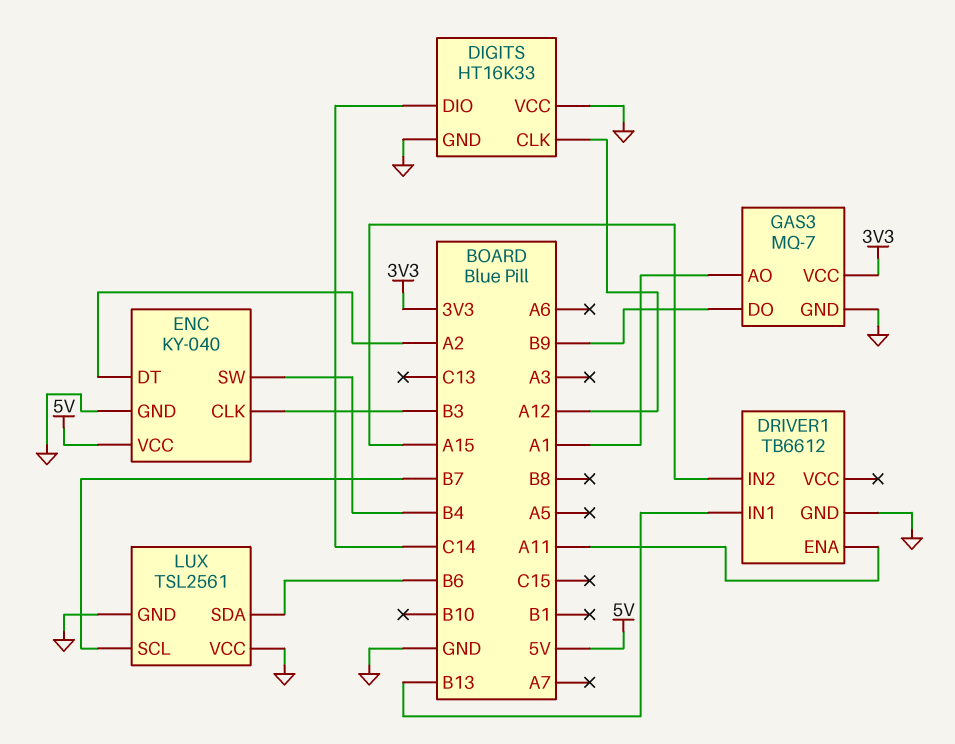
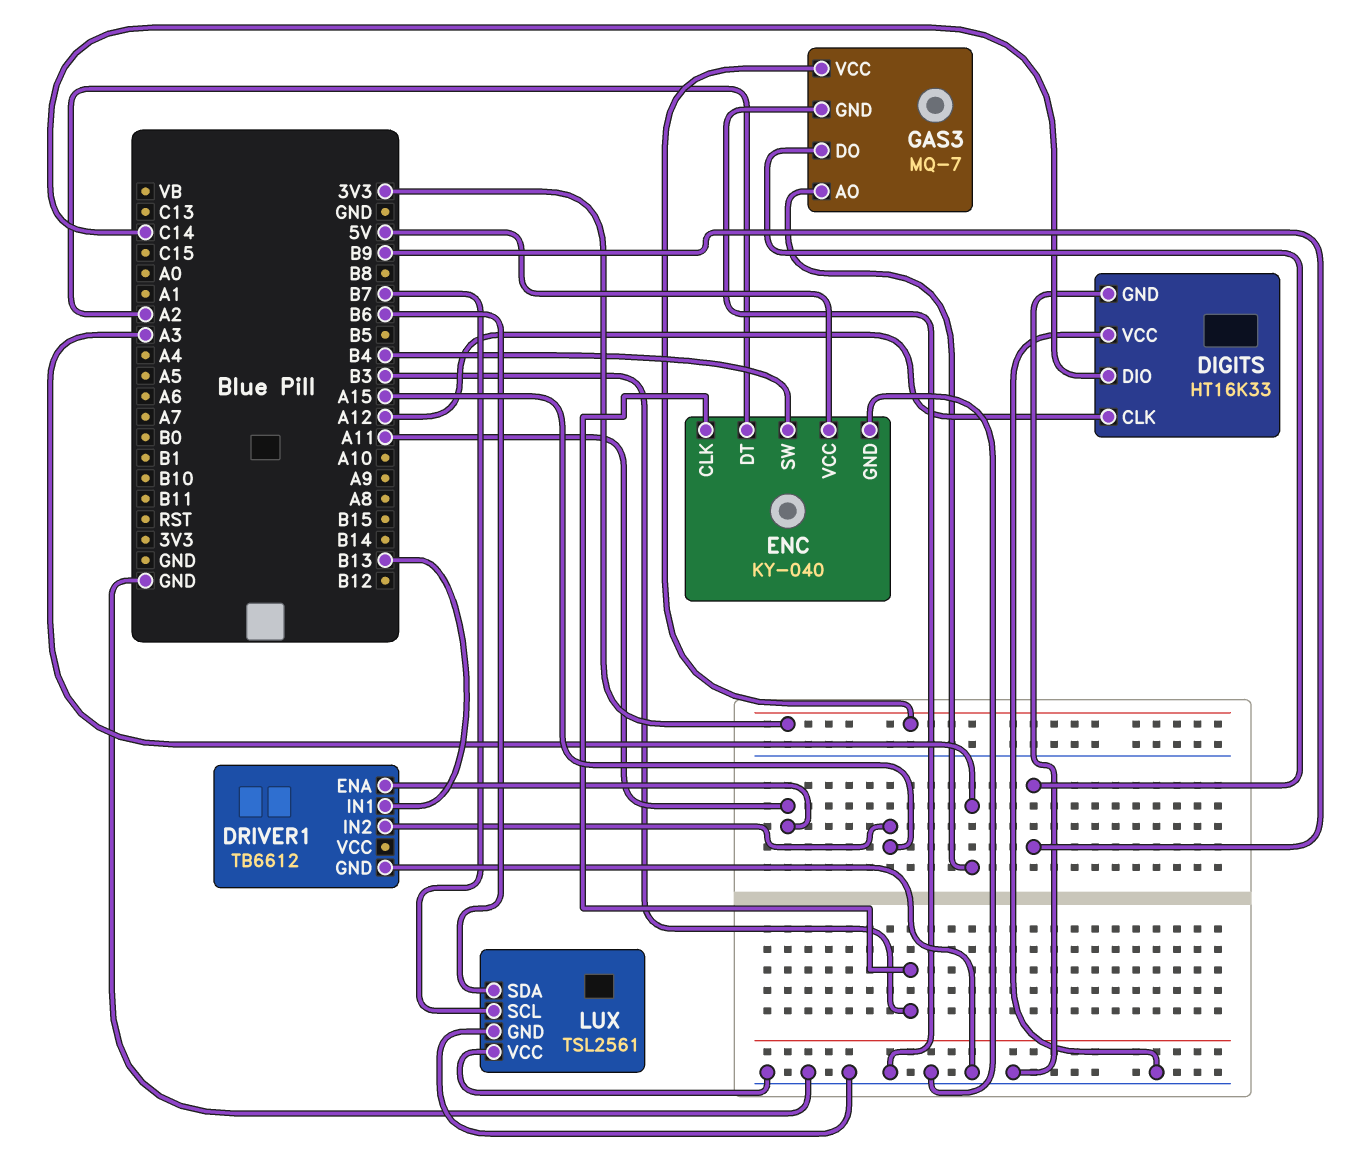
GAS3 pin AO: A1 -> A3

